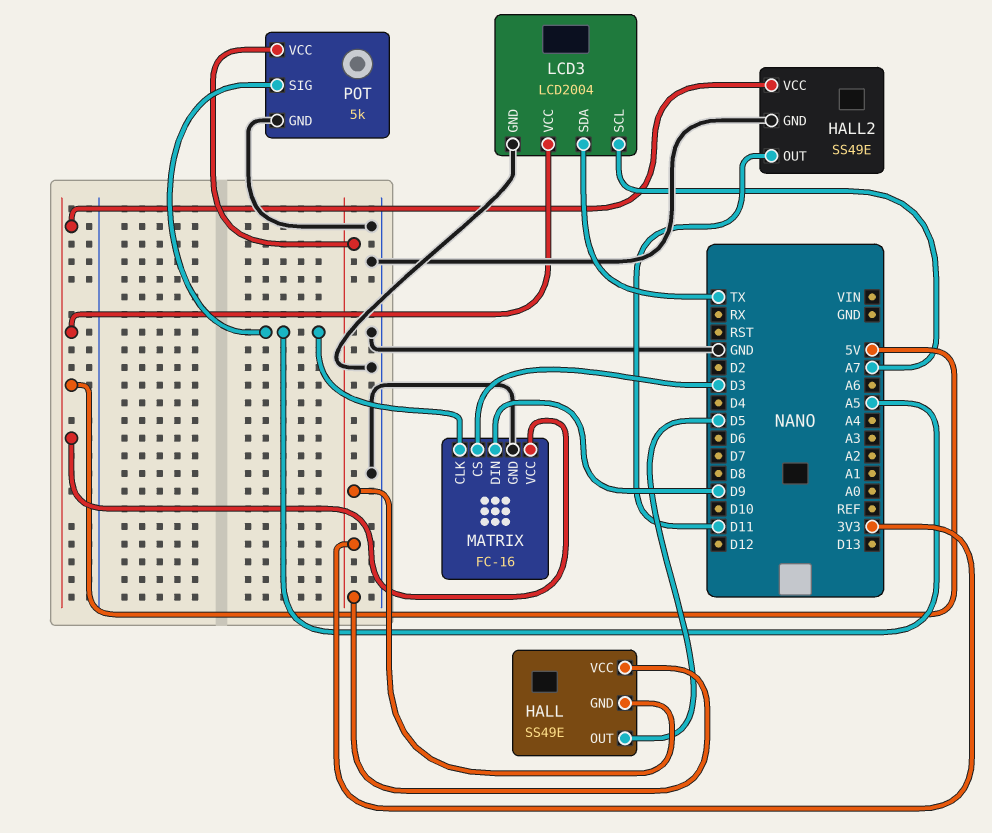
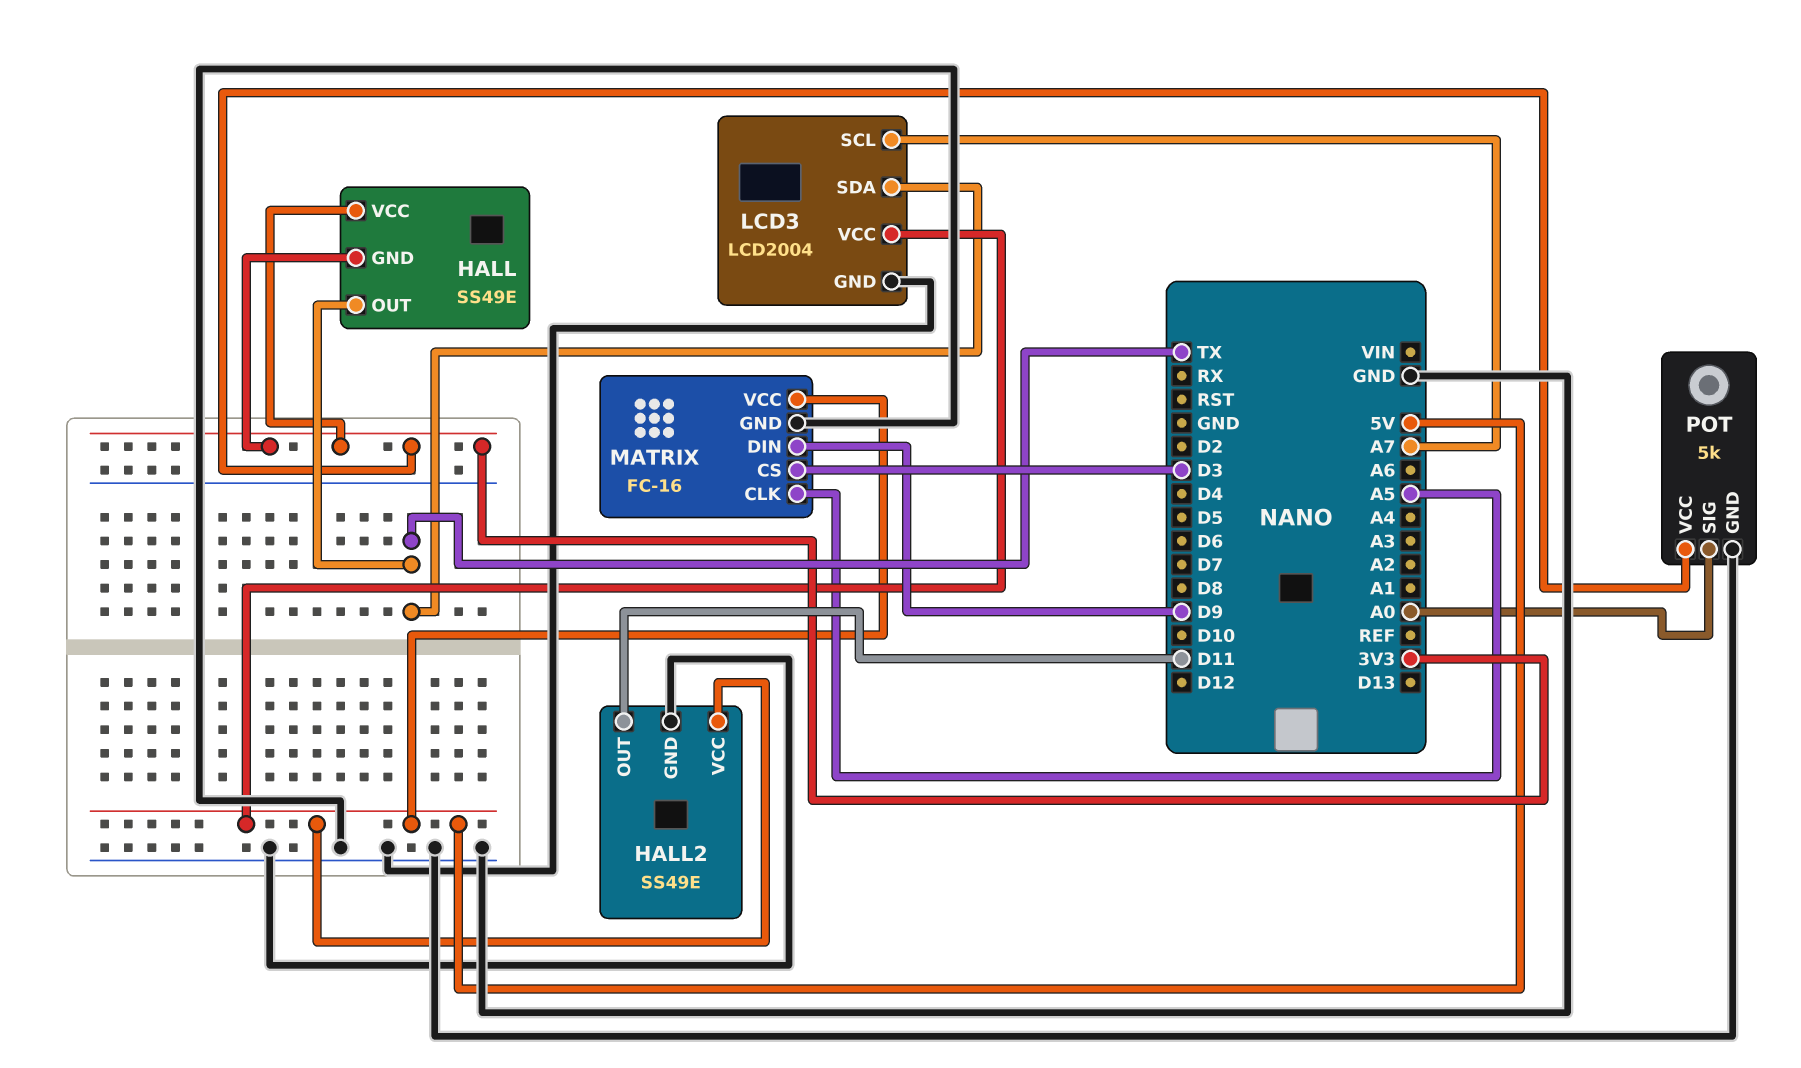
HALL pin OUT: D5 -> TX
POT pin SIG: A5 -> A0

